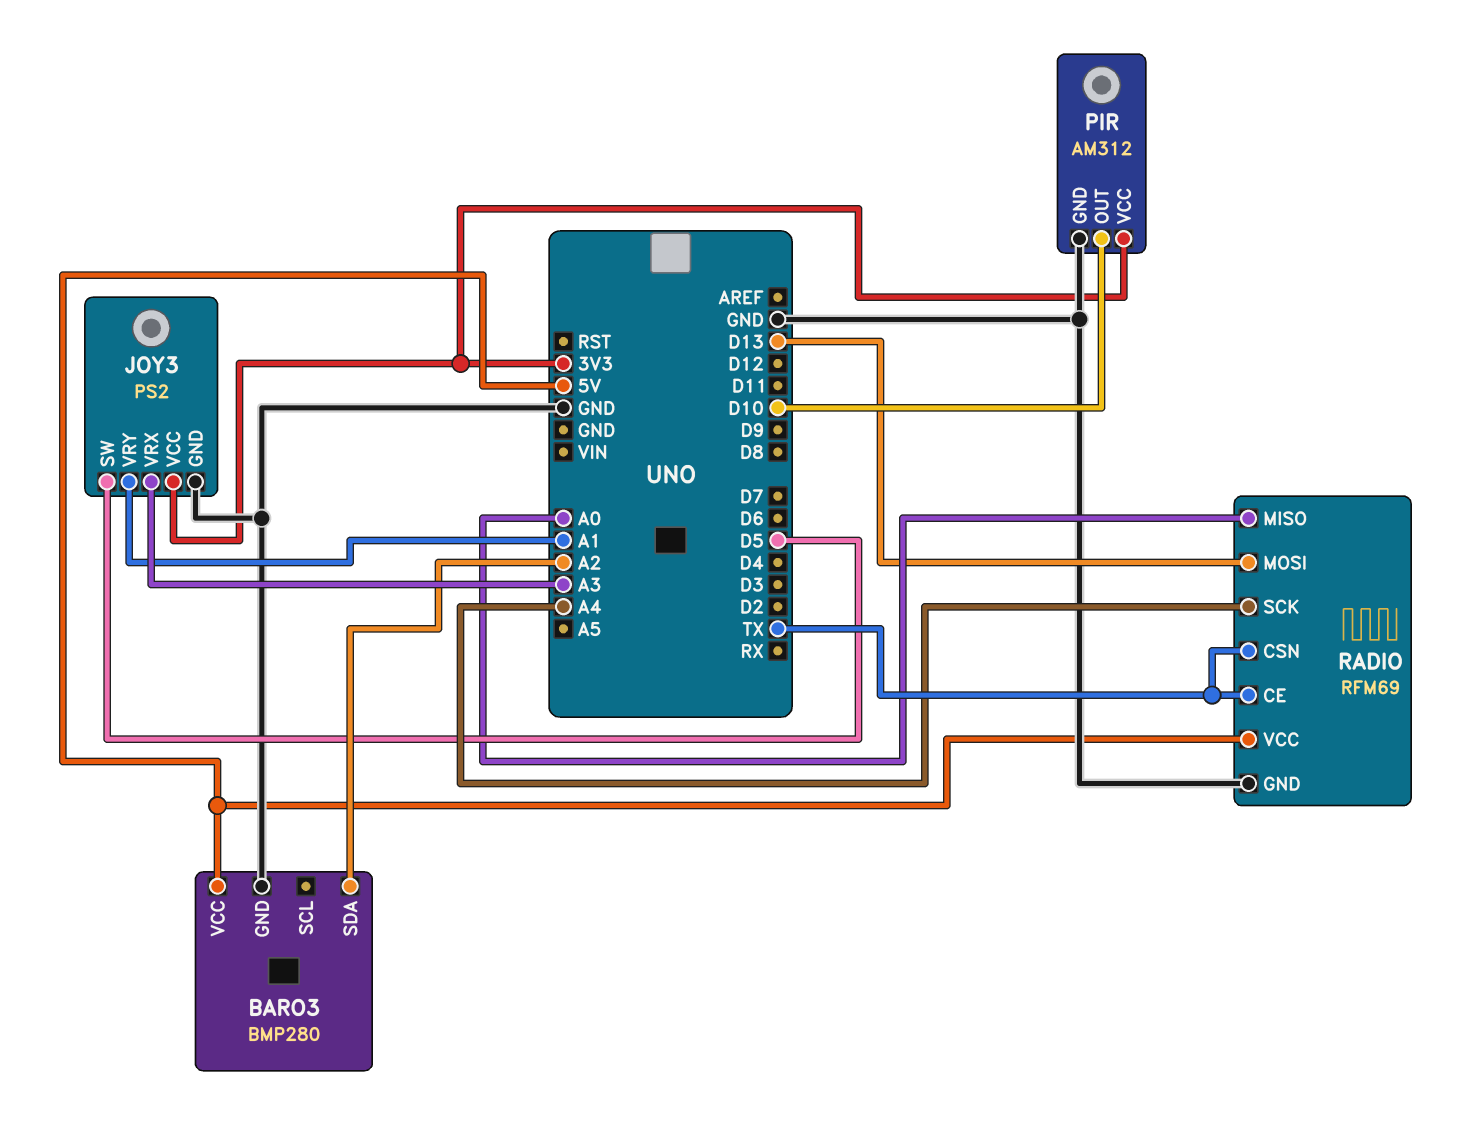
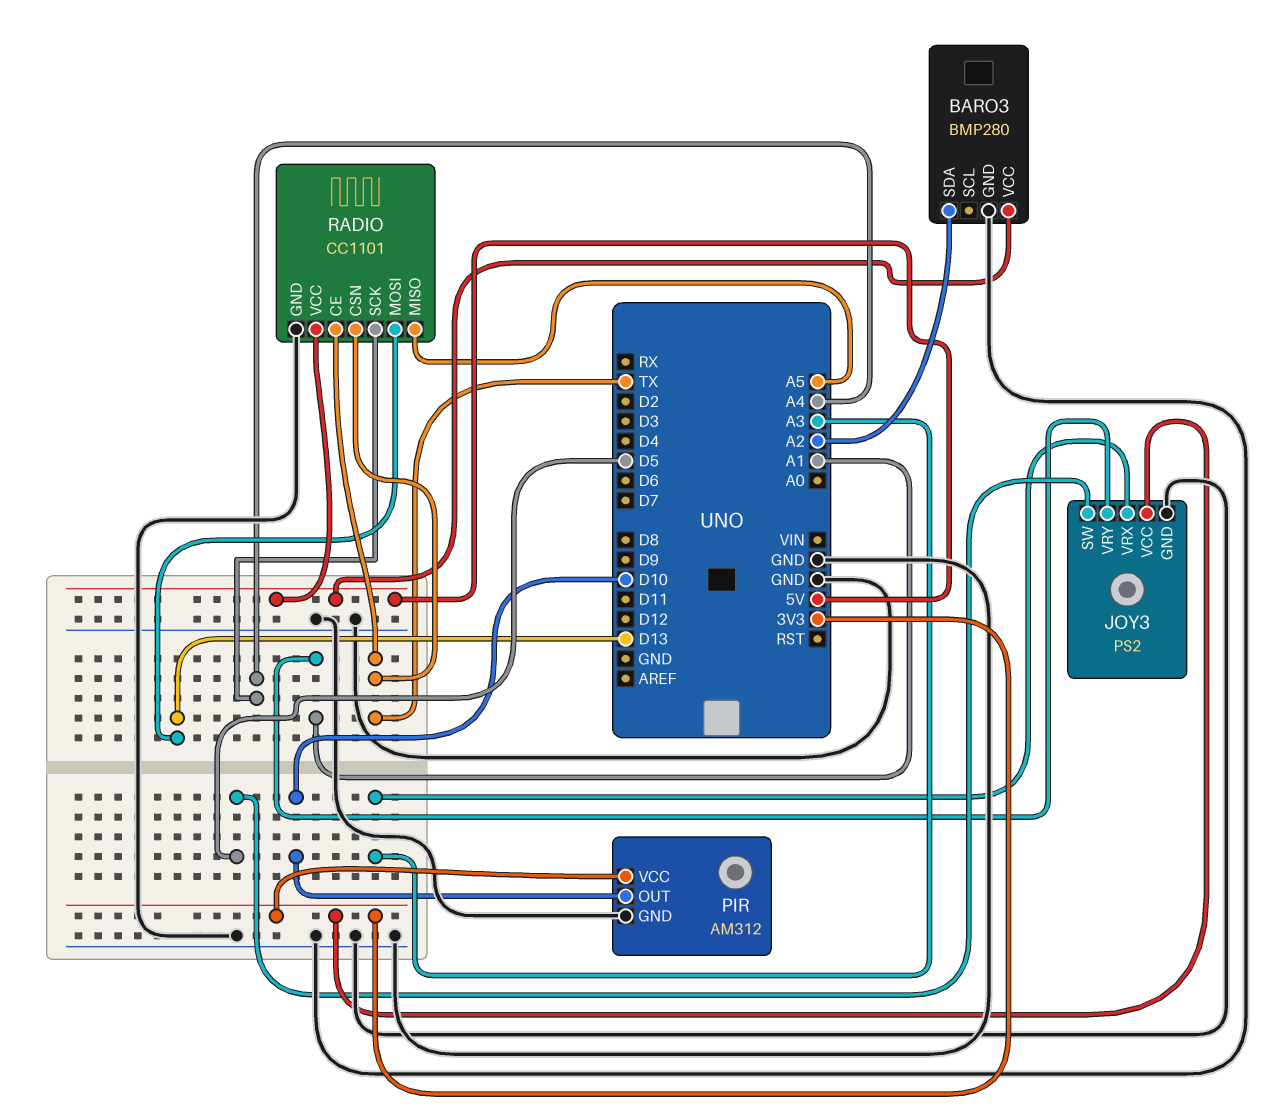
RADIO: RFM69 -> CC1101
RADIO pin MISO: A0 -> A5

